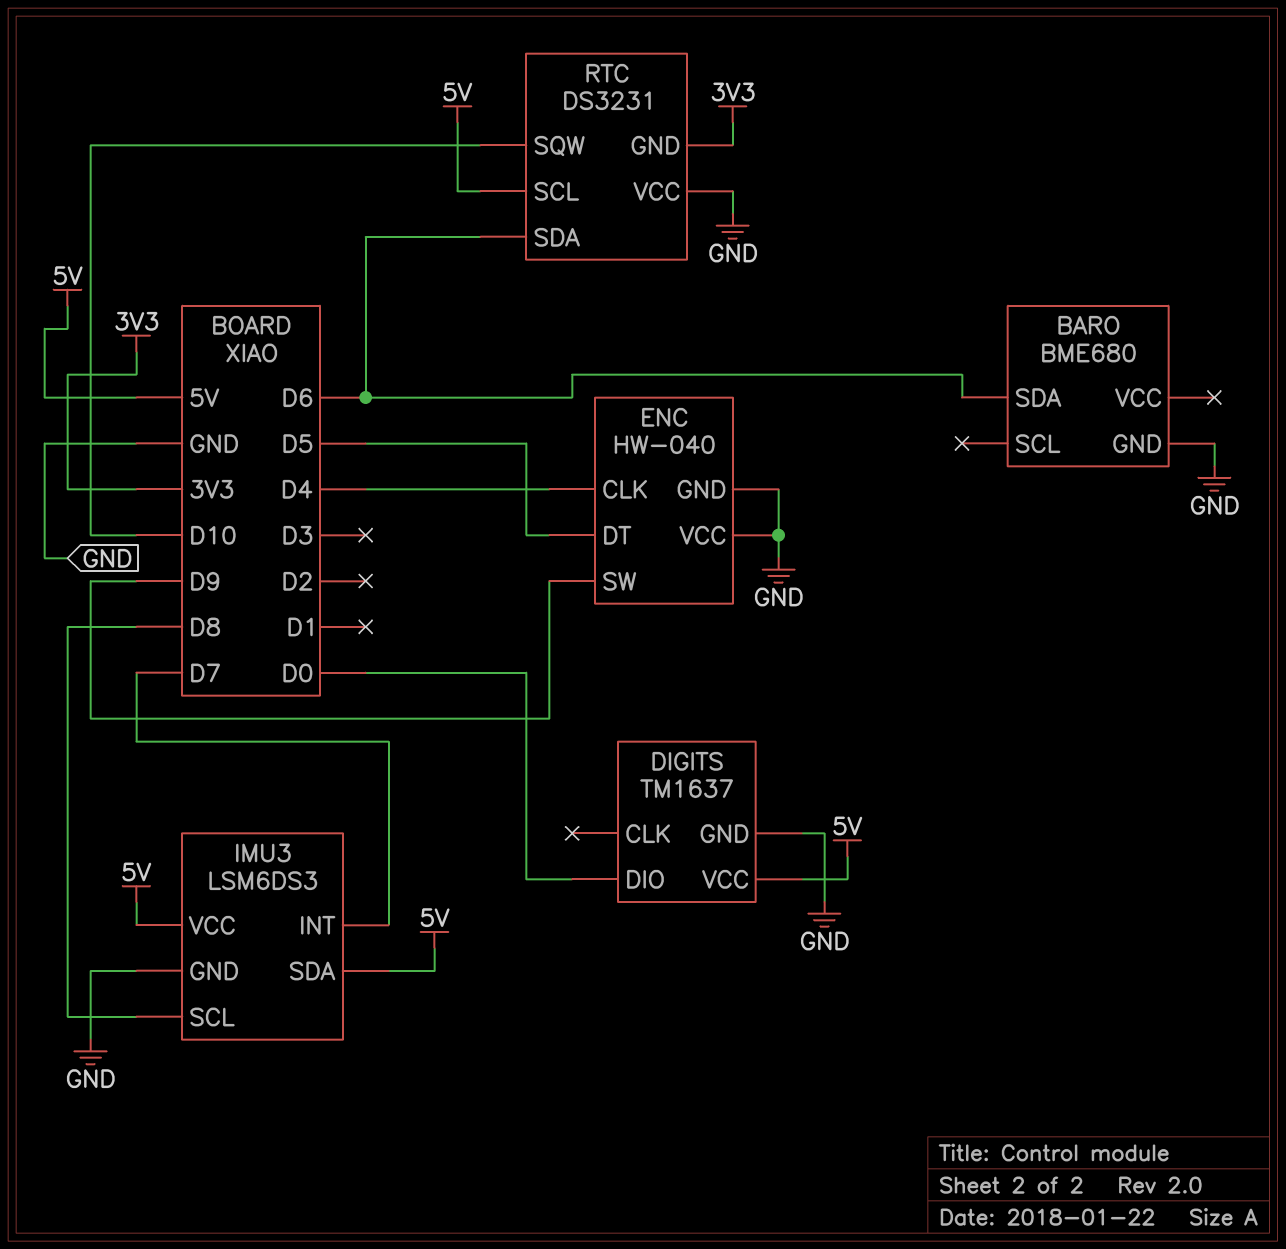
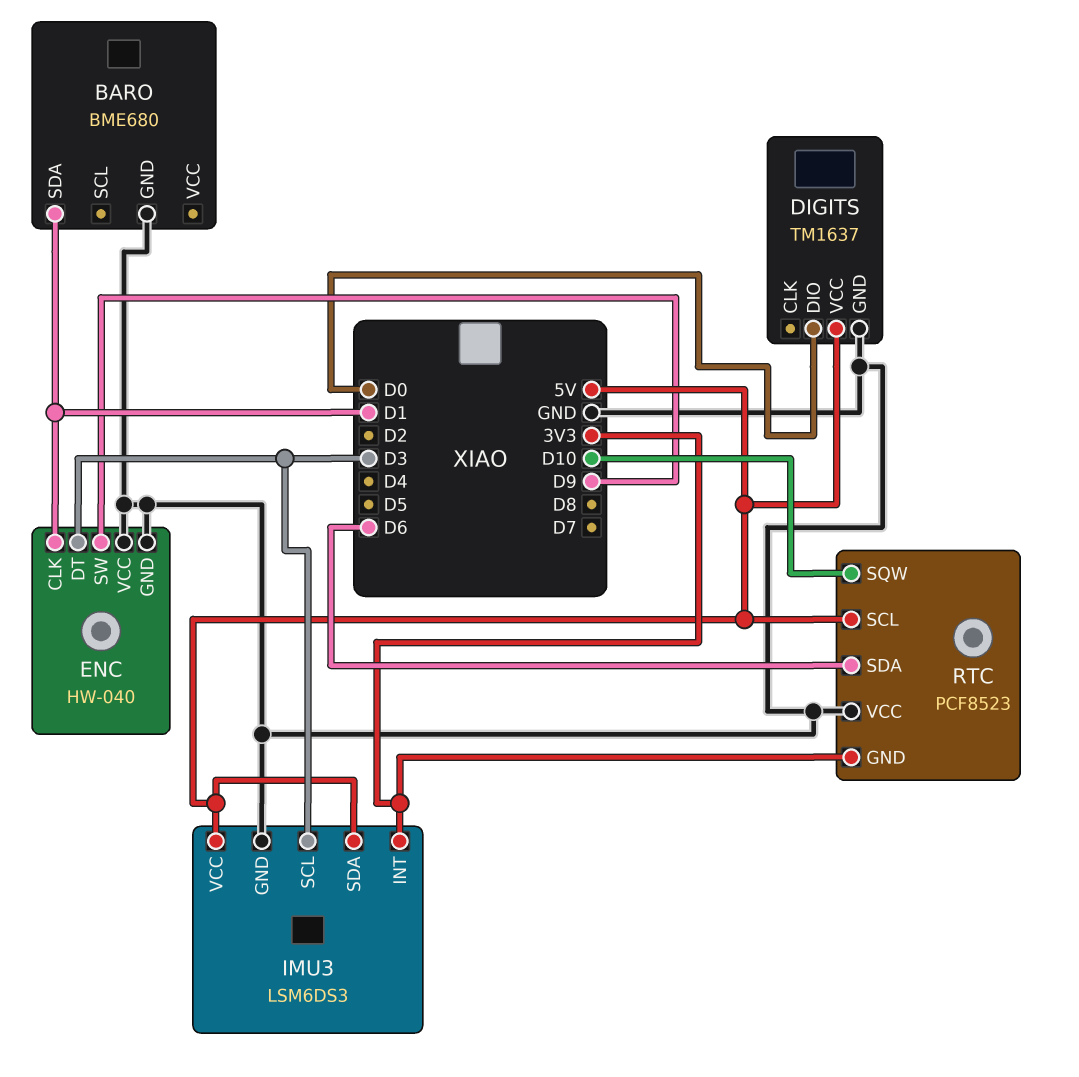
BARO pin SDA: D6 -> D1
ENC pin CLK: D4 -> D1
ENC pin DT: D5 -> D3
IMU3 pin INT: D7 -> 3V3
IMU3 pin SCL: D8 -> D3
RTC: DS3231 -> PCF8523

